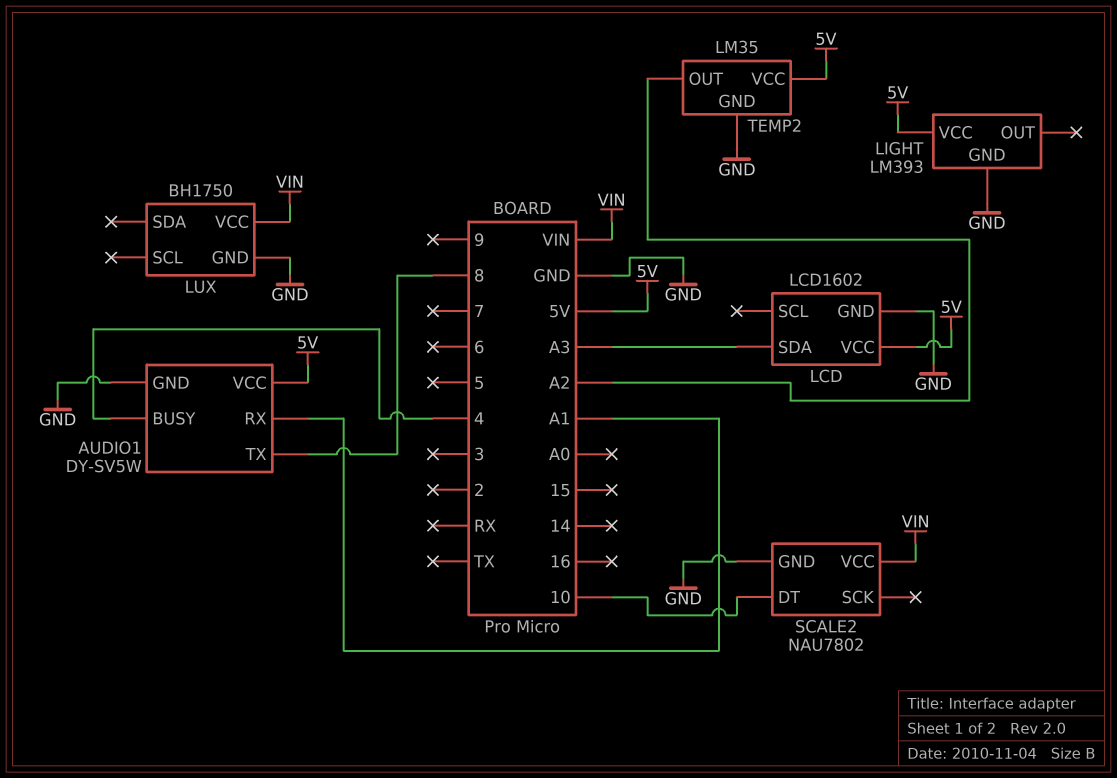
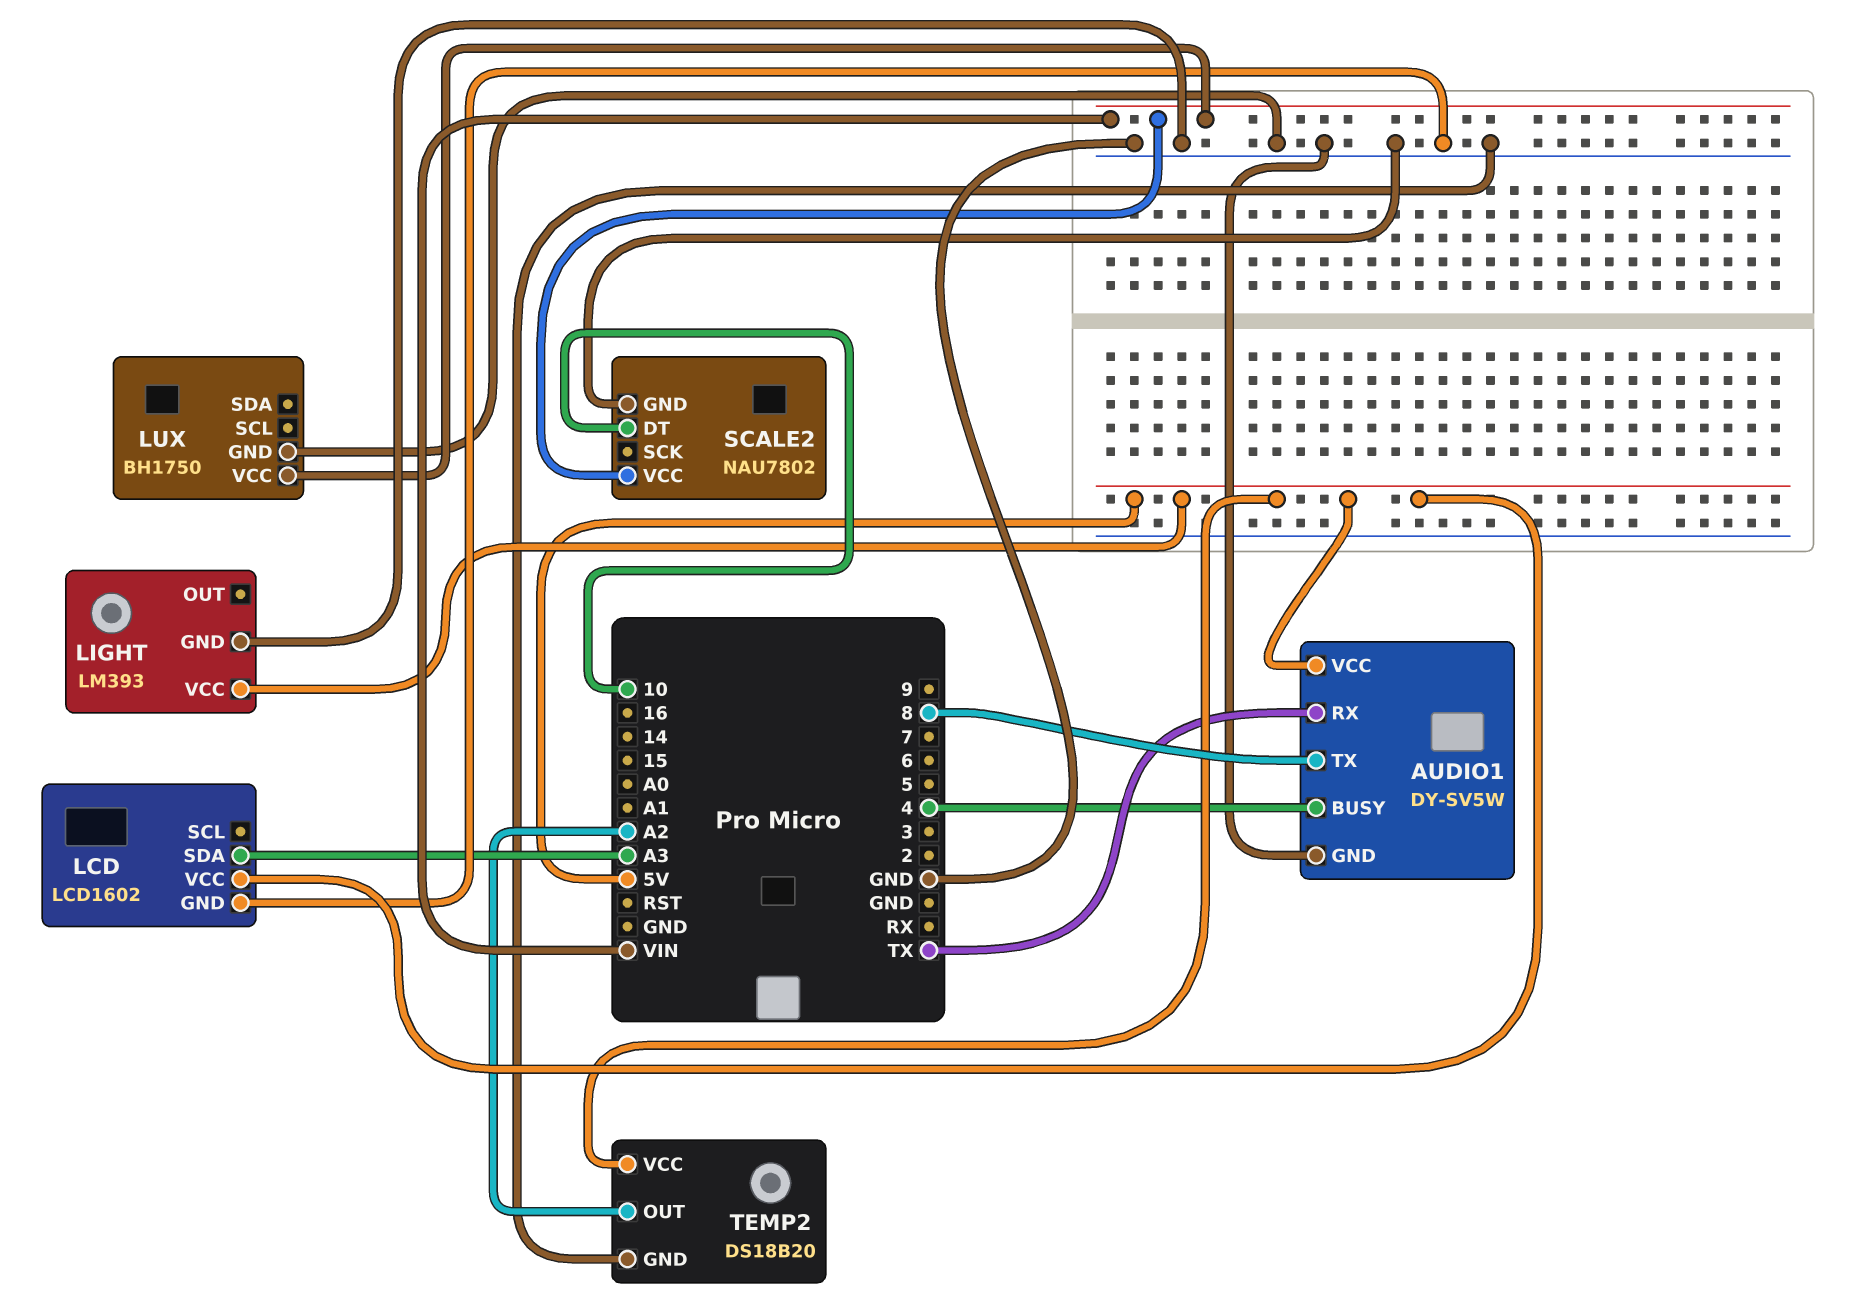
AUDIO1 pin RX: A1 -> TX
TEMP2: LM35 -> DS18B20

